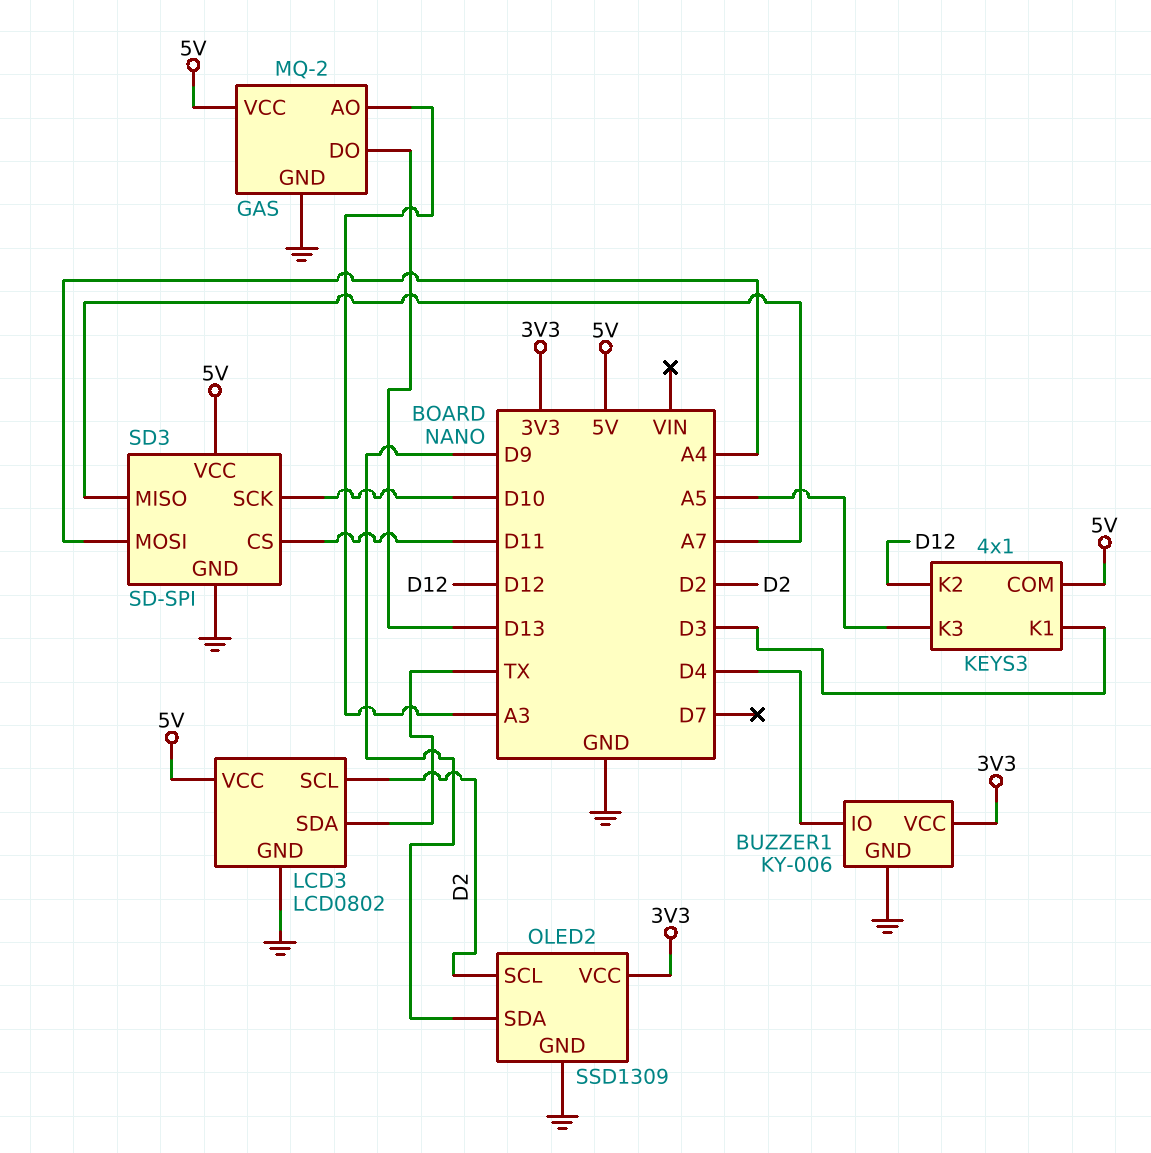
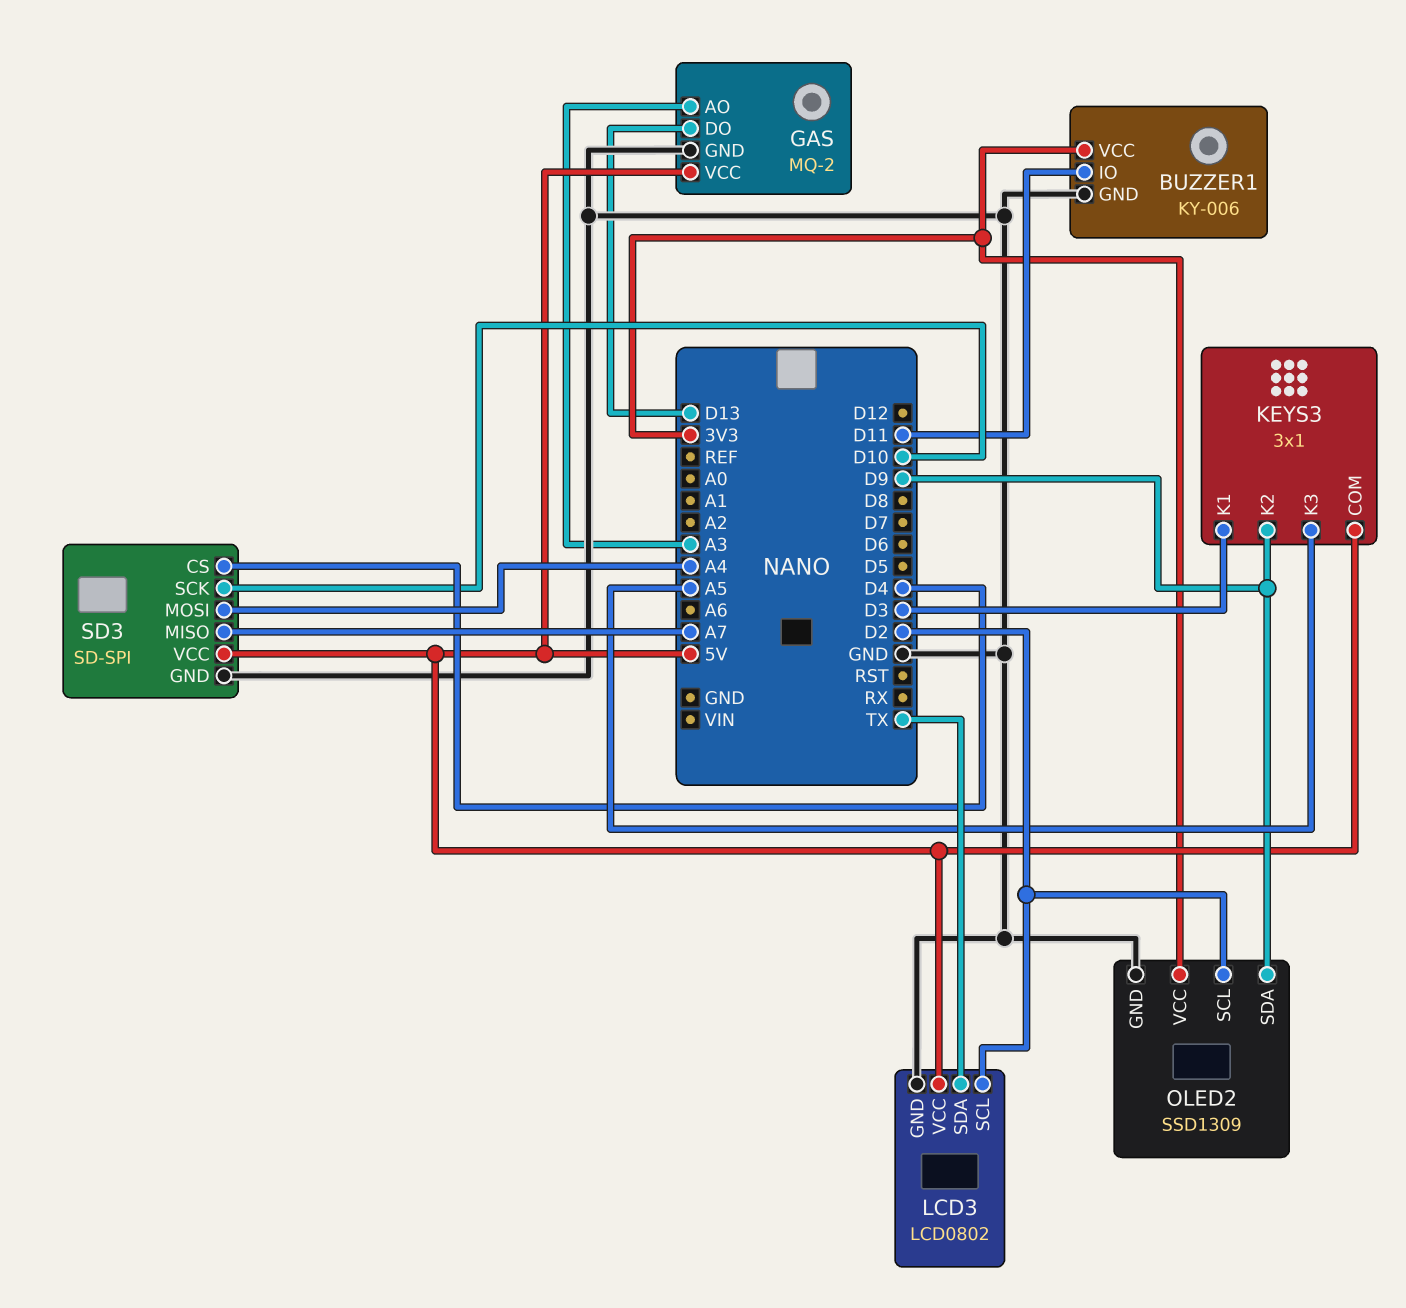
BUZZER1 pin IO: D4 -> D11
KEYS3: 4x1 -> 3x1
KEYS3 pin K2: D12 -> D9
SD3 pin CS: D11 -> D4

